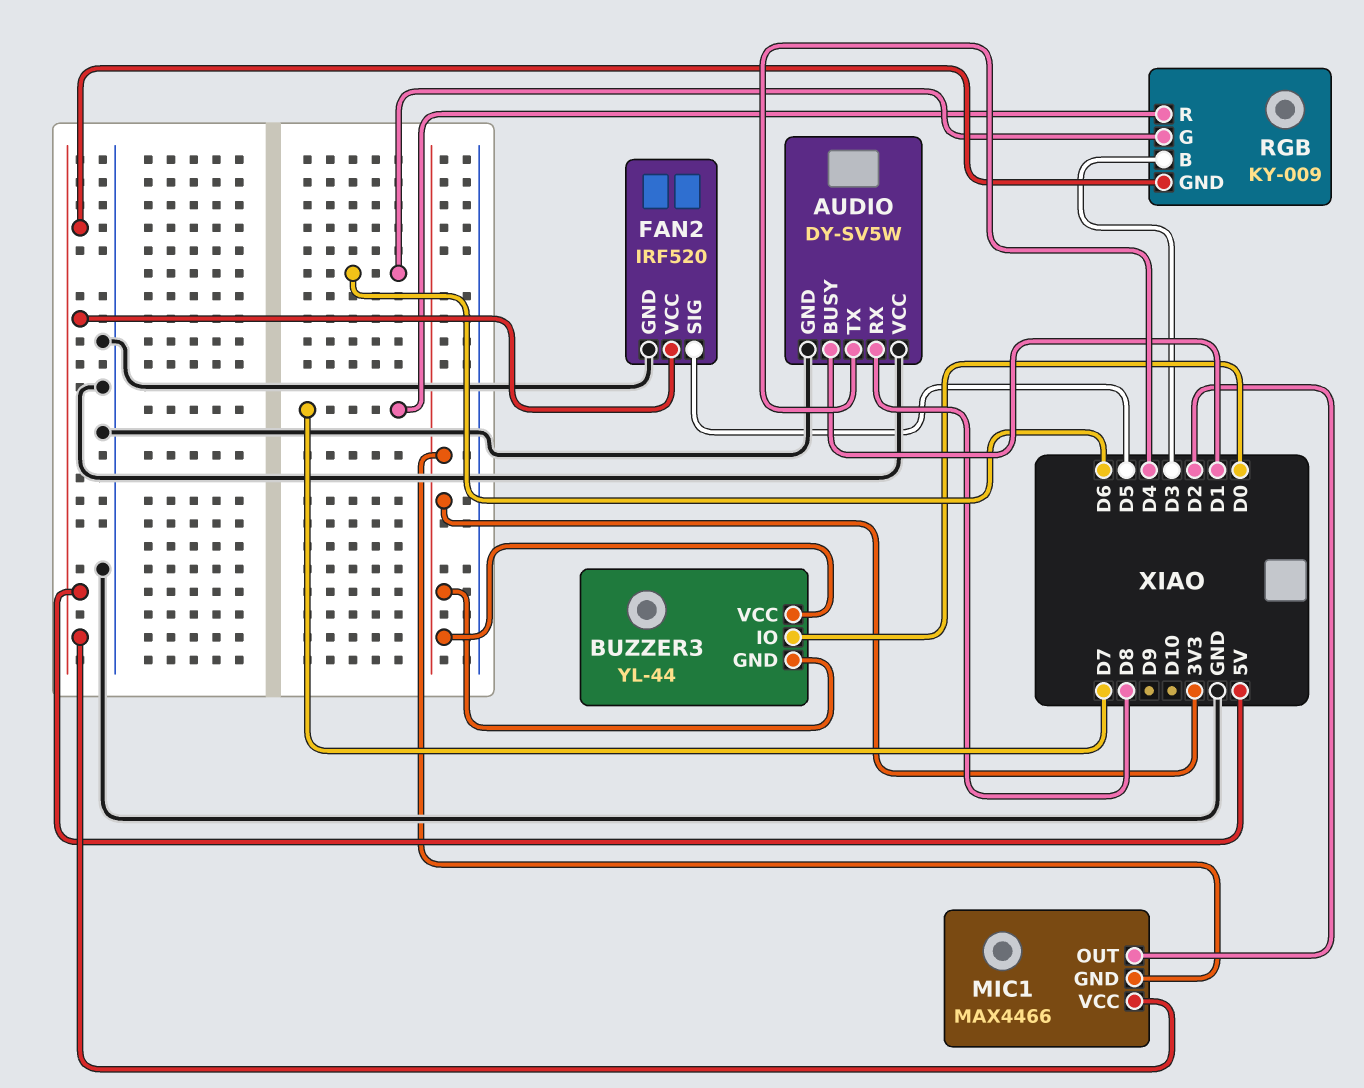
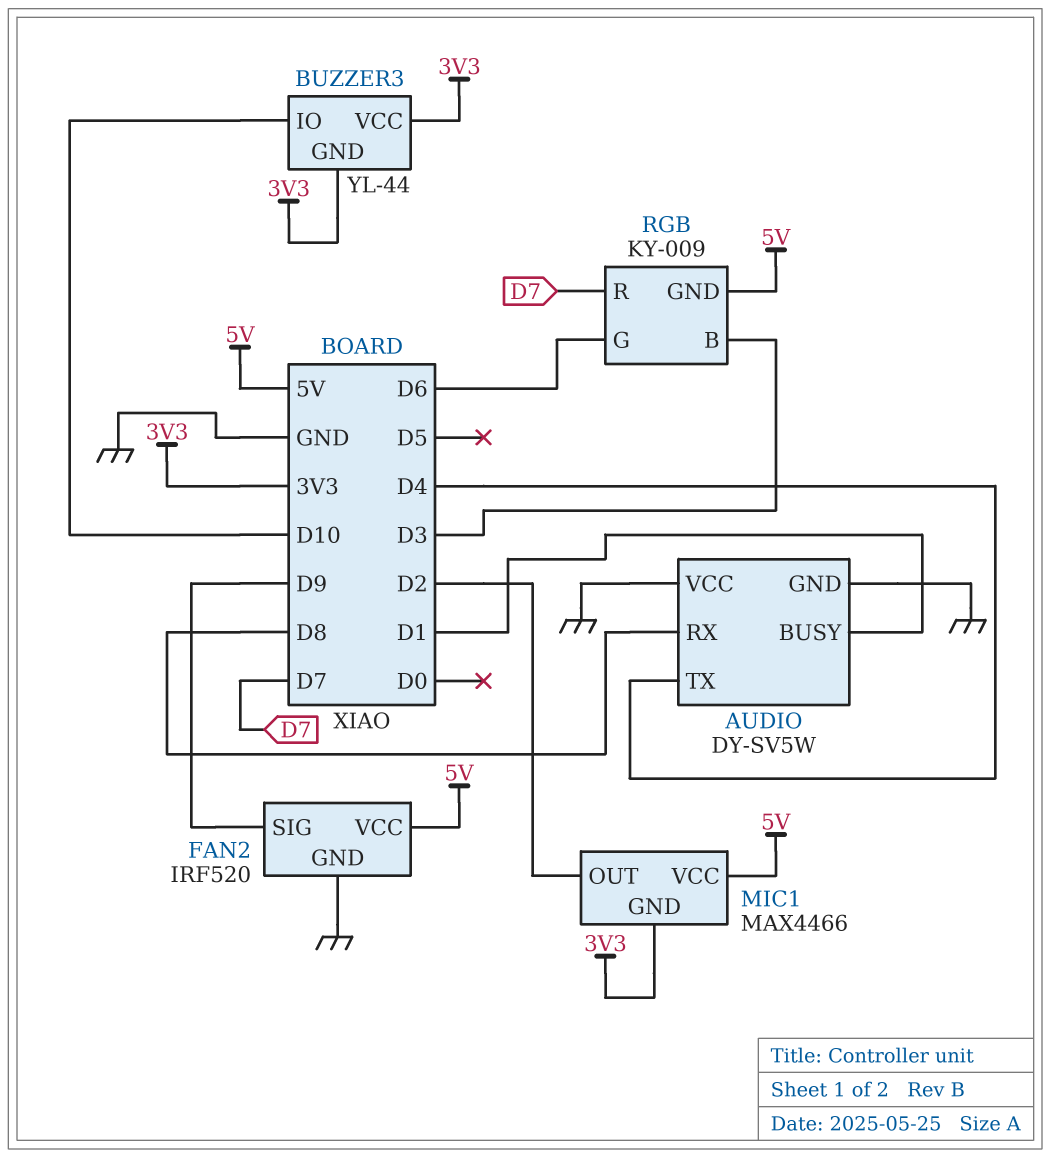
BUZZER3 pin IO: D0 -> D10
FAN2 pin SIG: D5 -> D9

